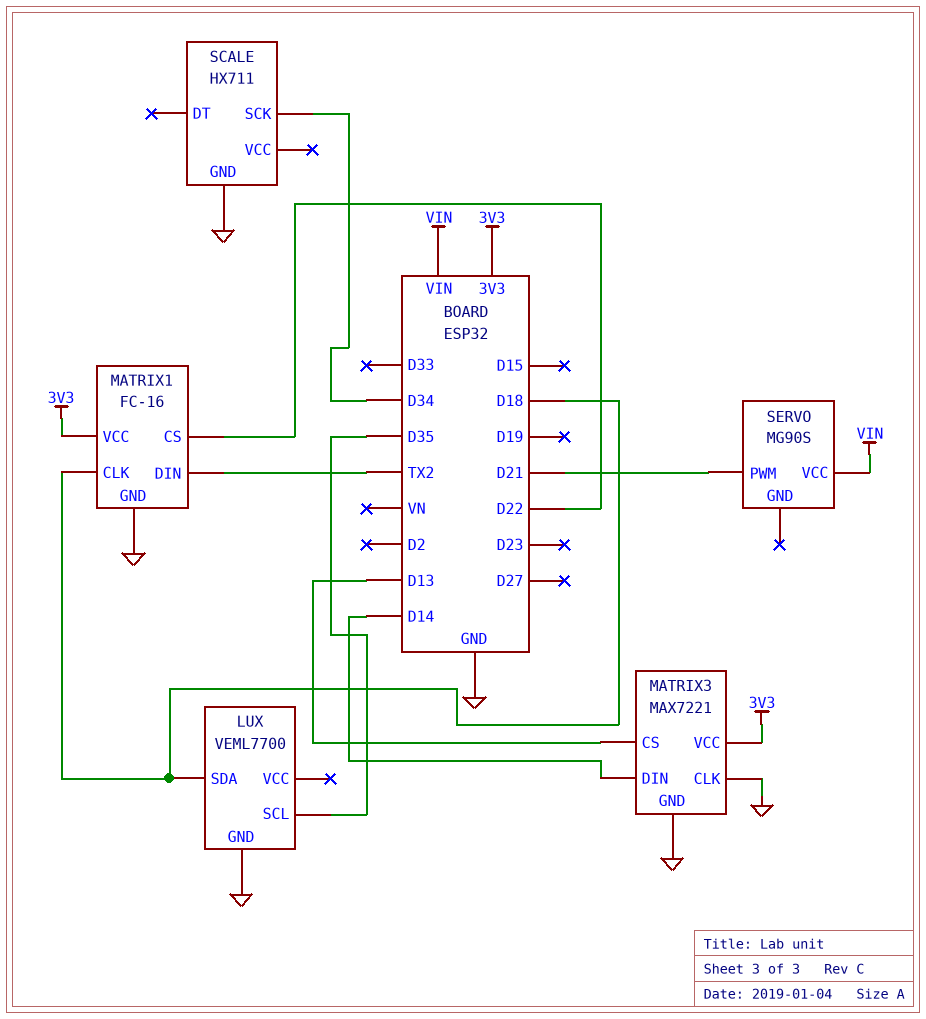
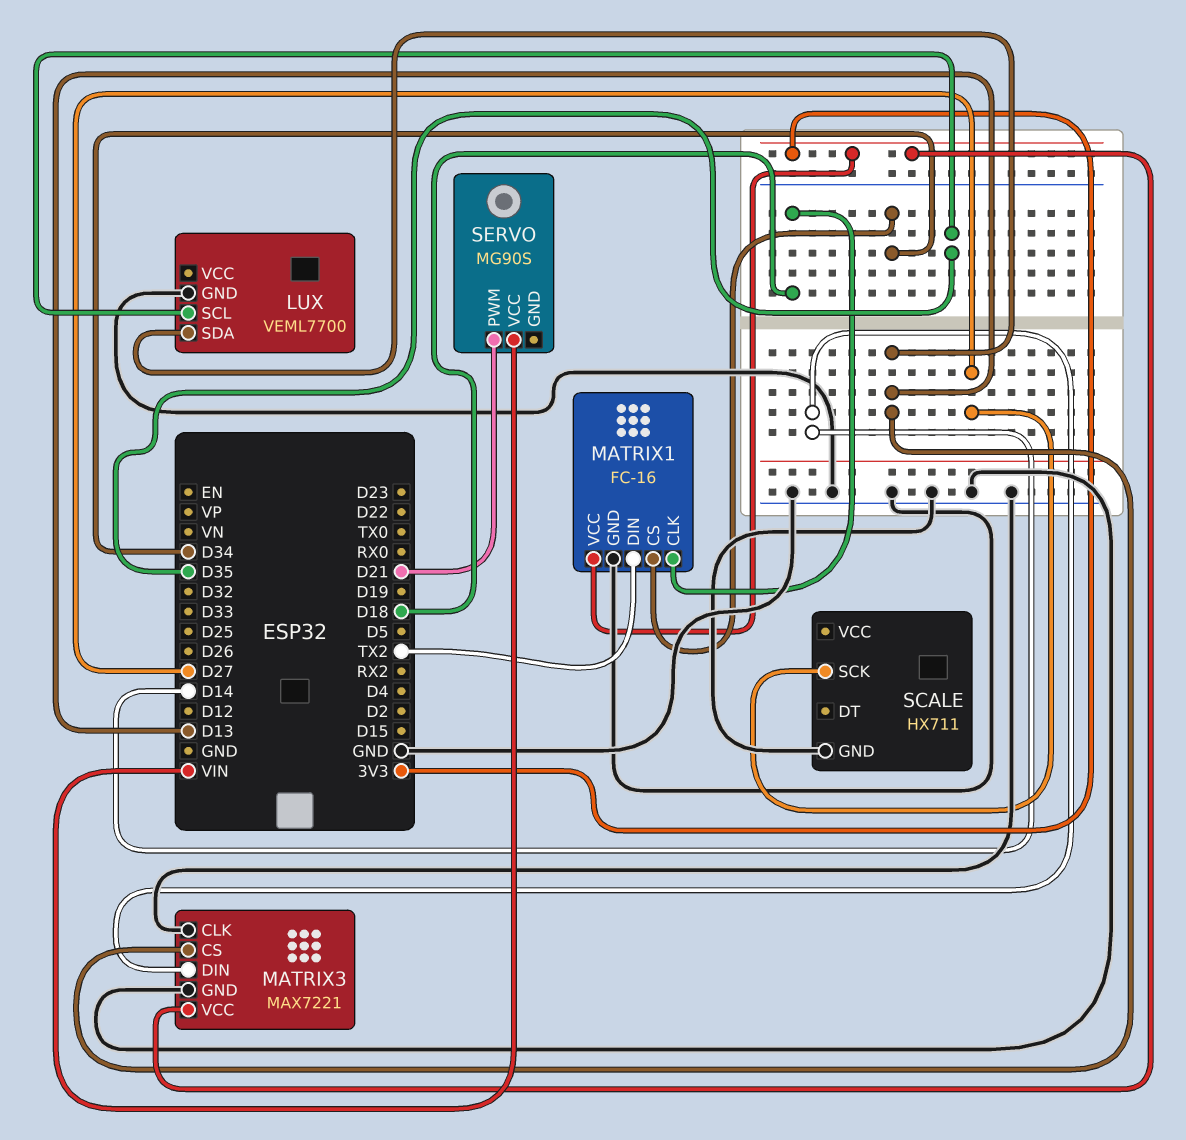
LUX pin SDA: D18 -> D13
MATRIX1 pin CS: D22 -> D34
SCALE pin SCK: D34 -> D27

